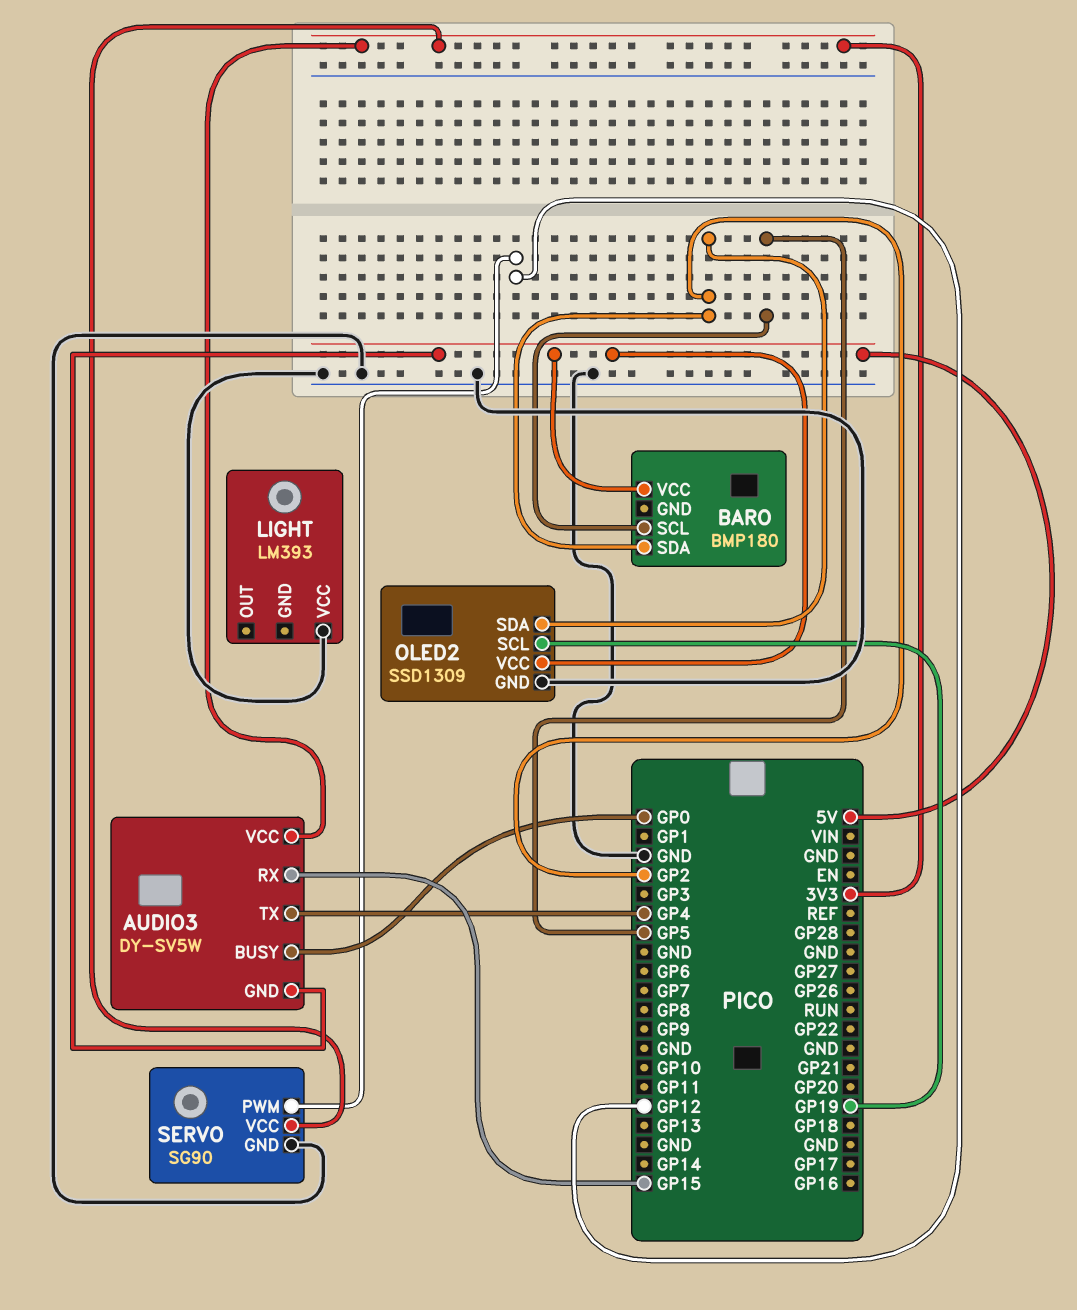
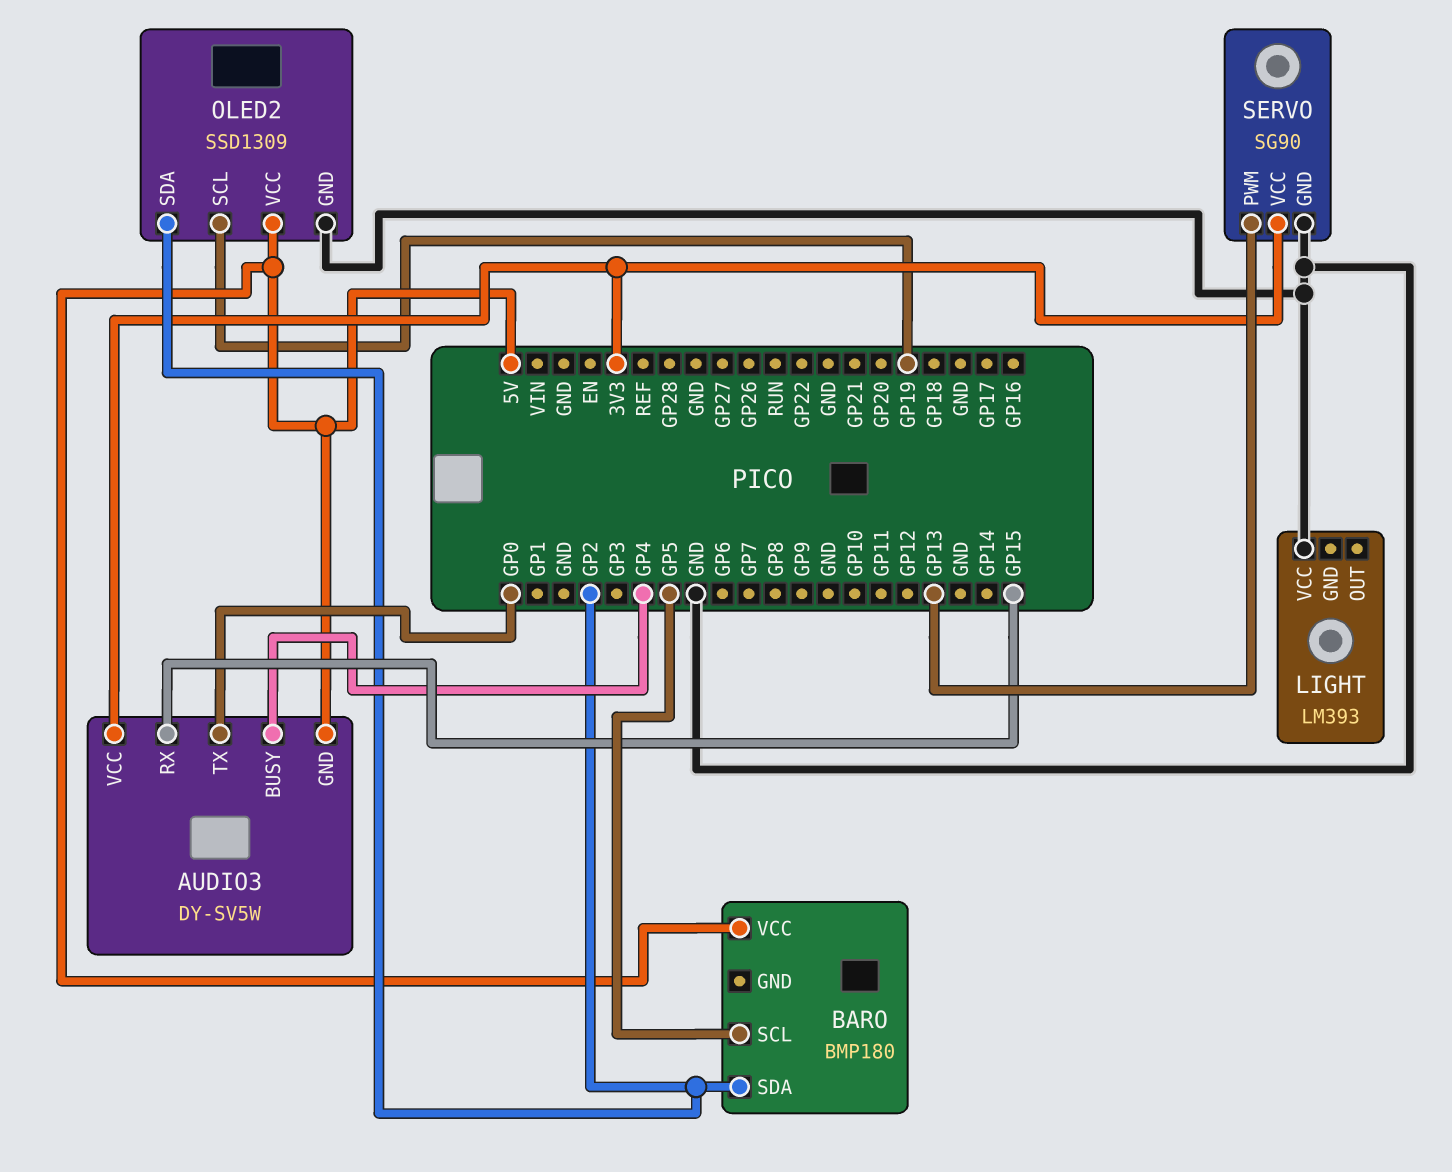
AUDIO3 pin BUSY: GP0 -> GP4
AUDIO3 pin TX: GP4 -> GP0
SERVO pin PWM: GP12 -> GP13

